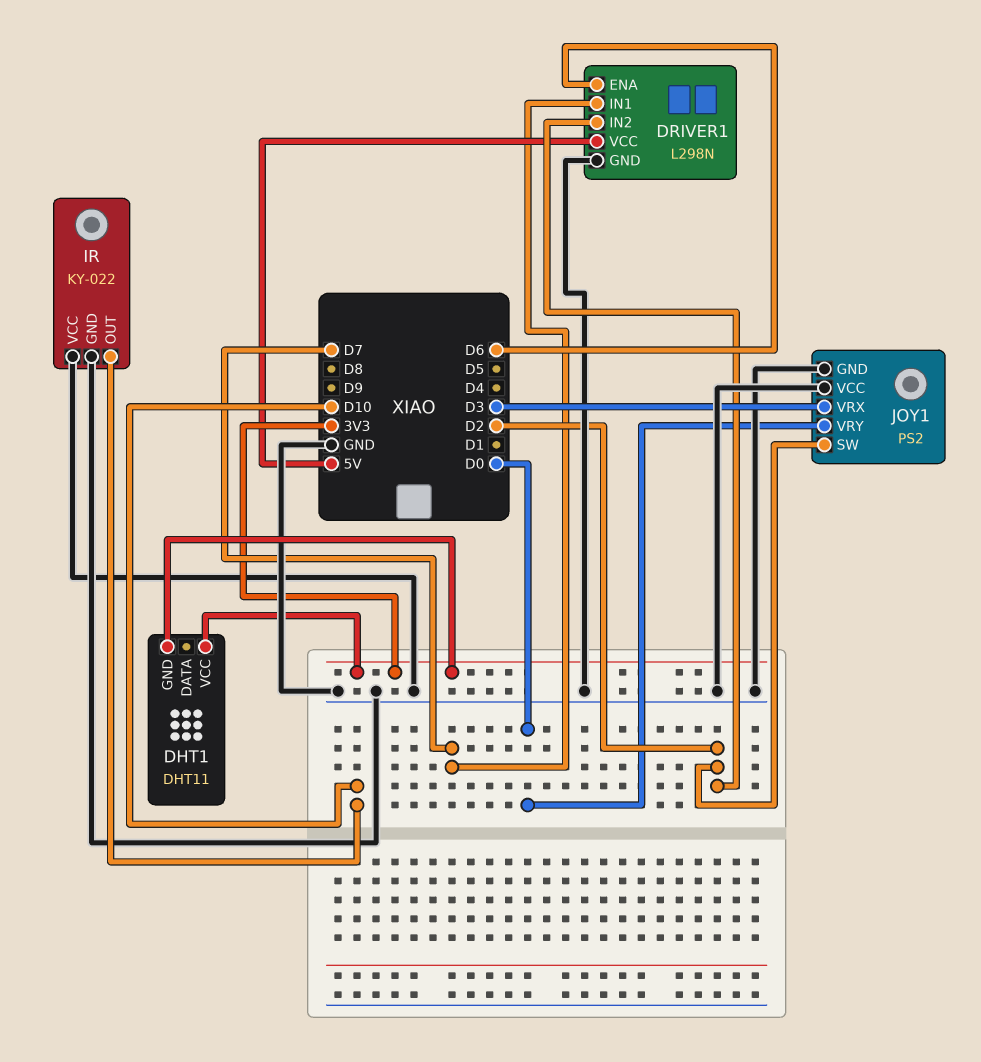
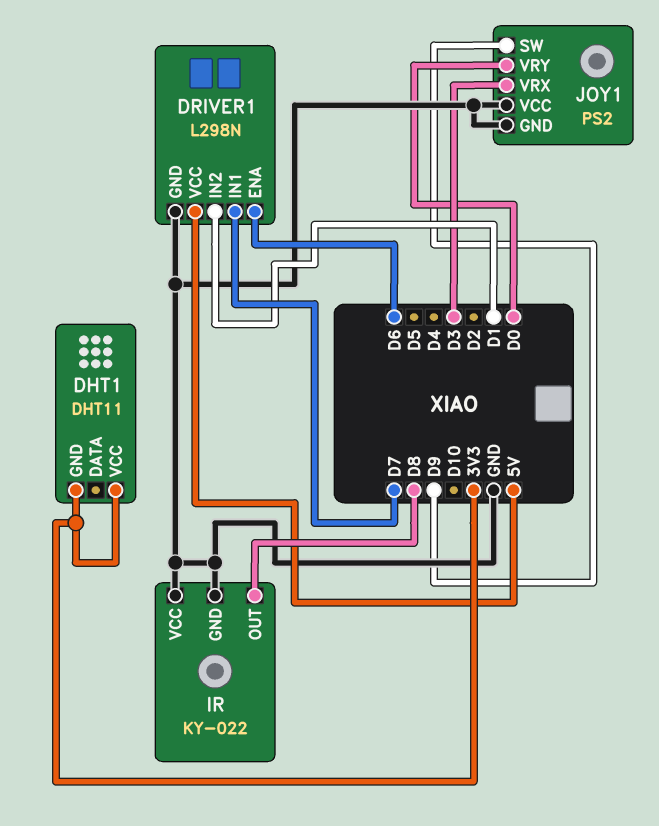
DRIVER1 pin IN2: D2 -> D1
IR pin OUT: D10 -> D8
JOY1 pin SW: D2 -> D9

